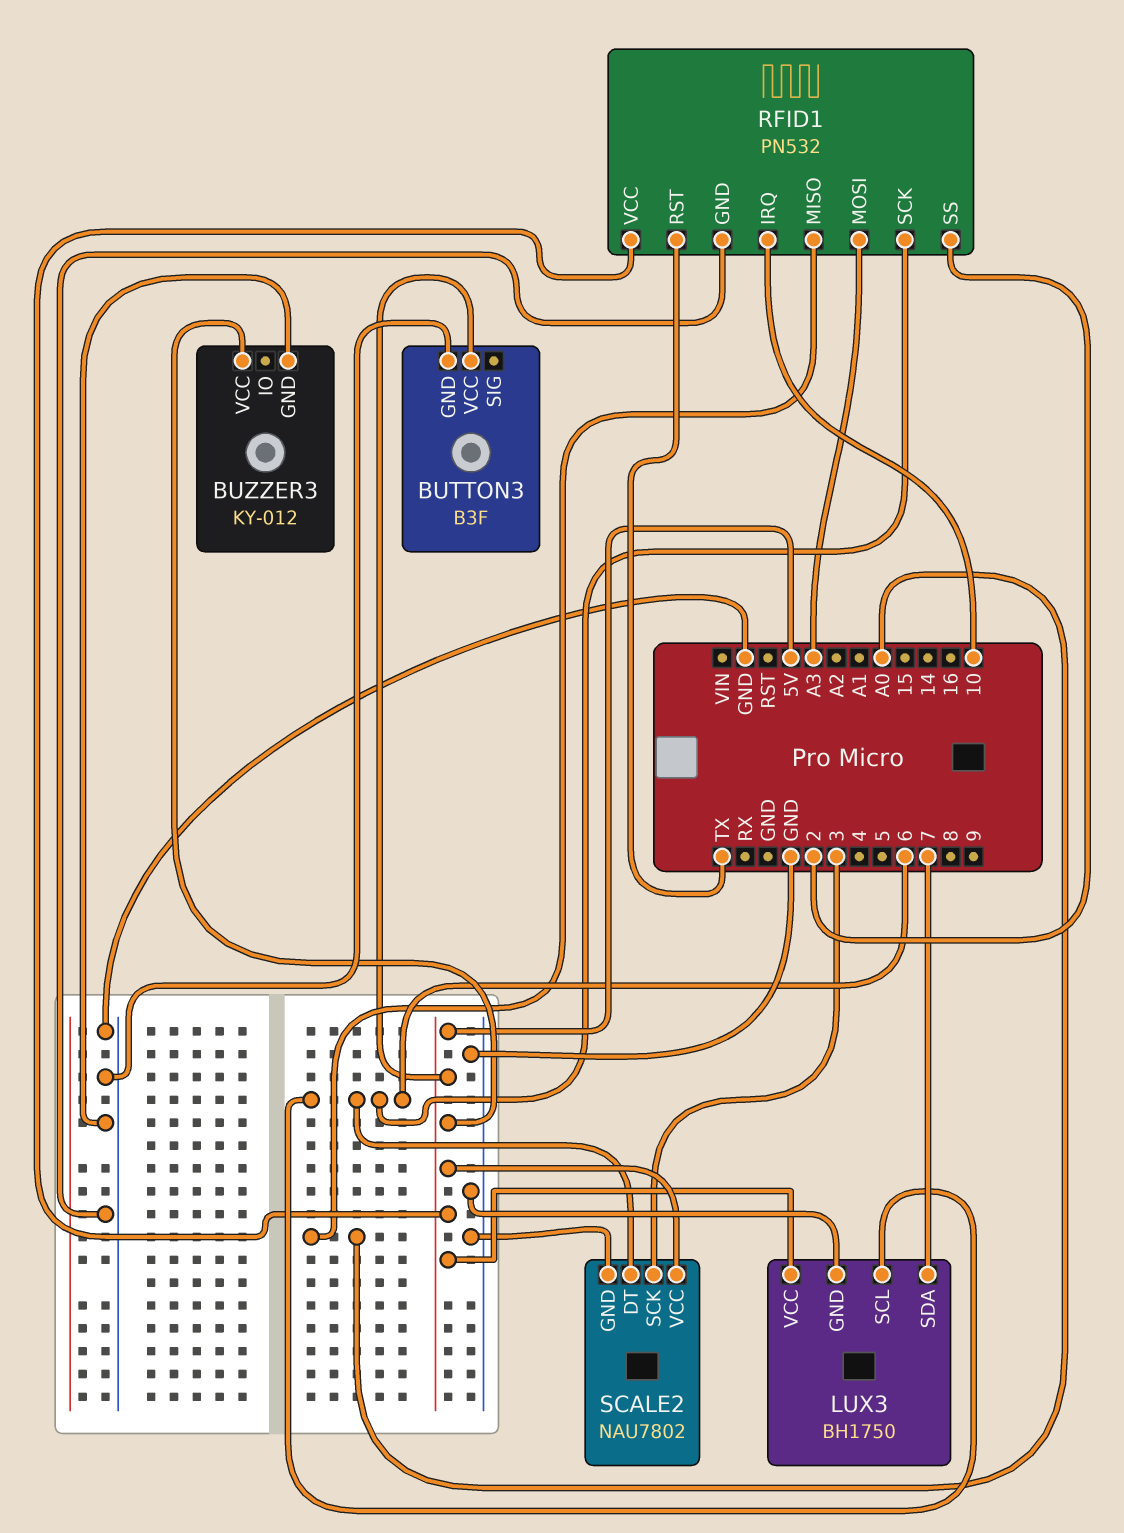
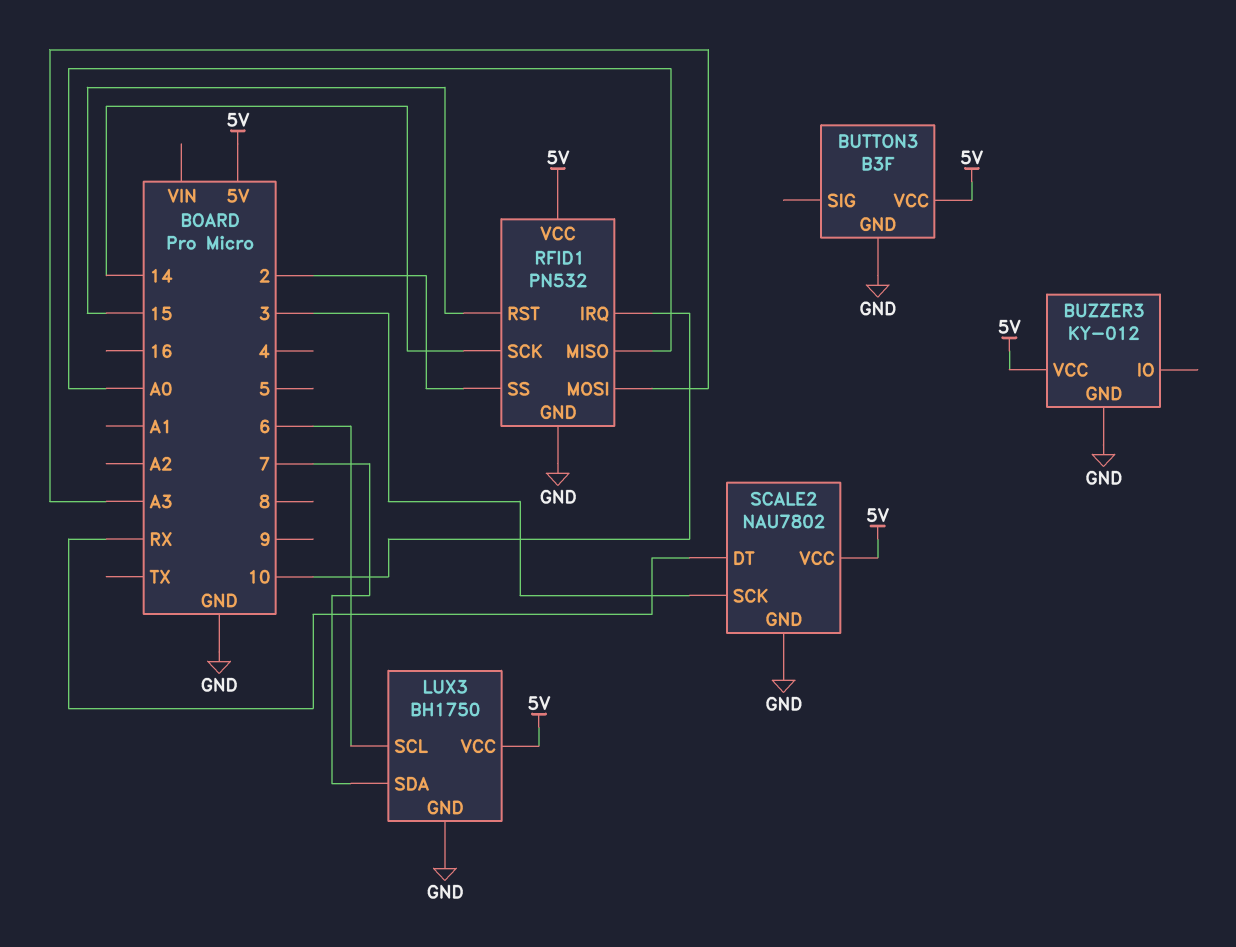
RFID1 pin RST: TX -> 15
RFID1 pin SCK: 6 -> 14
SCALE2 pin DT: 6 -> RX

